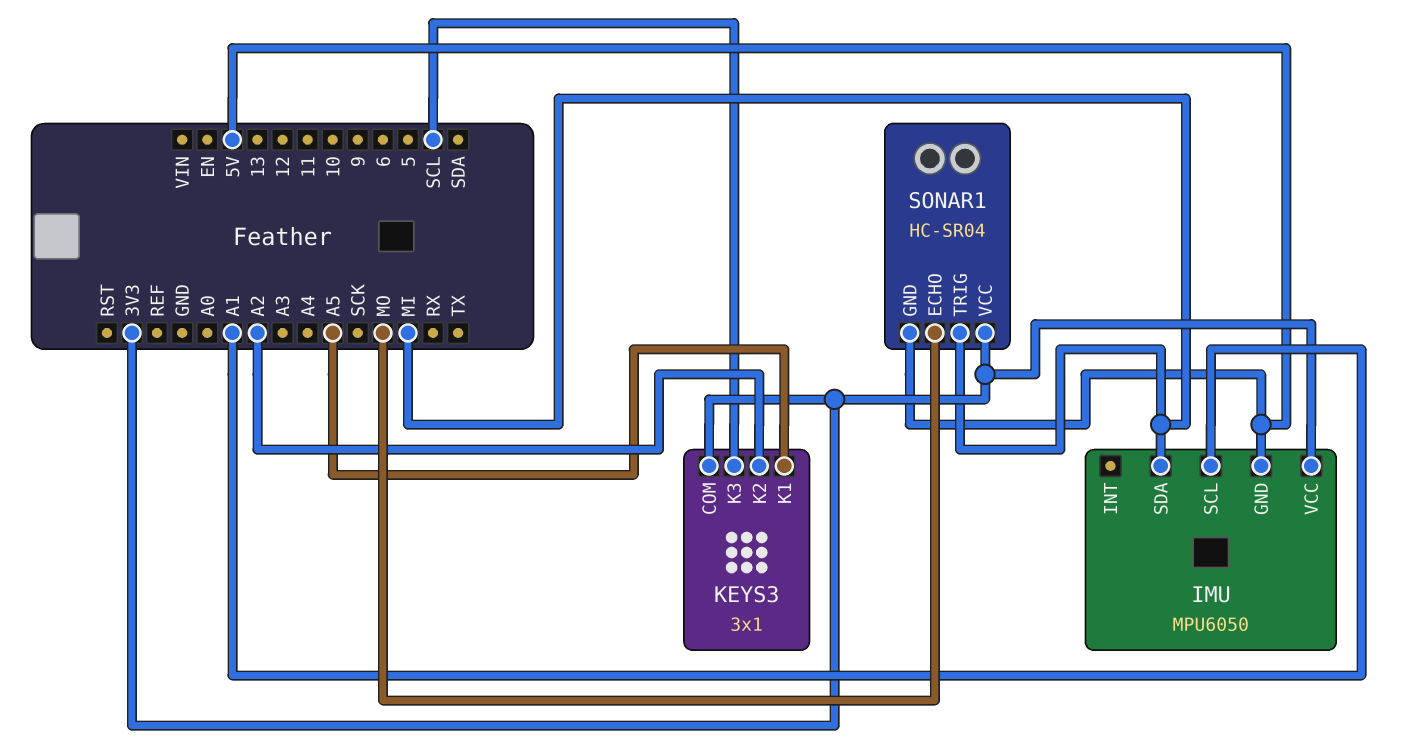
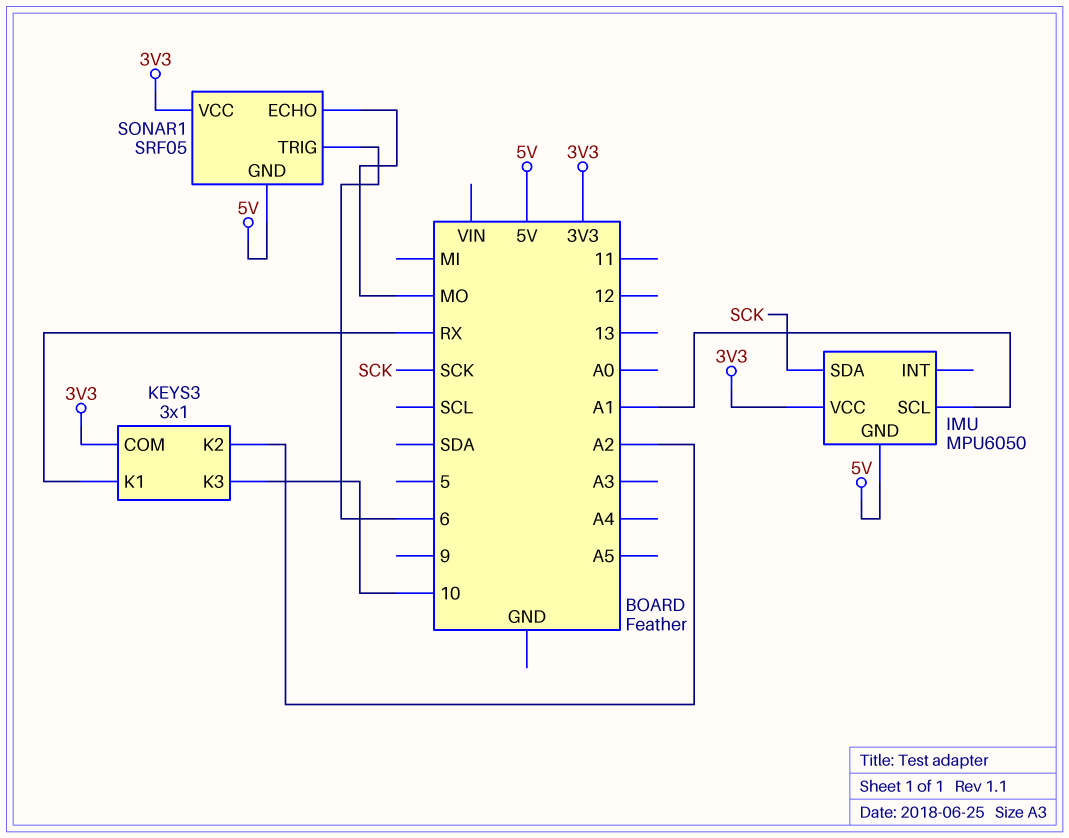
IMU pin SDA: MI -> SCK
KEYS3 pin K1: A5 -> RX
KEYS3 pin K3: SCL -> 10
SONAR1: HC-SR04 -> SRF05
SONAR1 pin TRIG: MI -> 6

